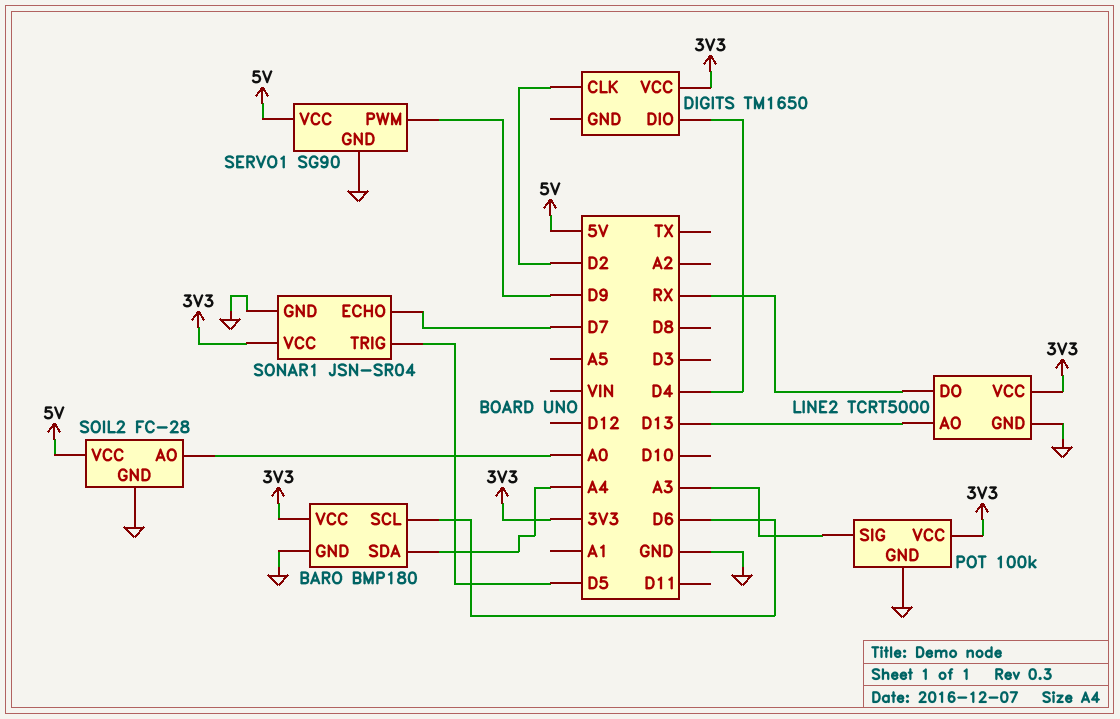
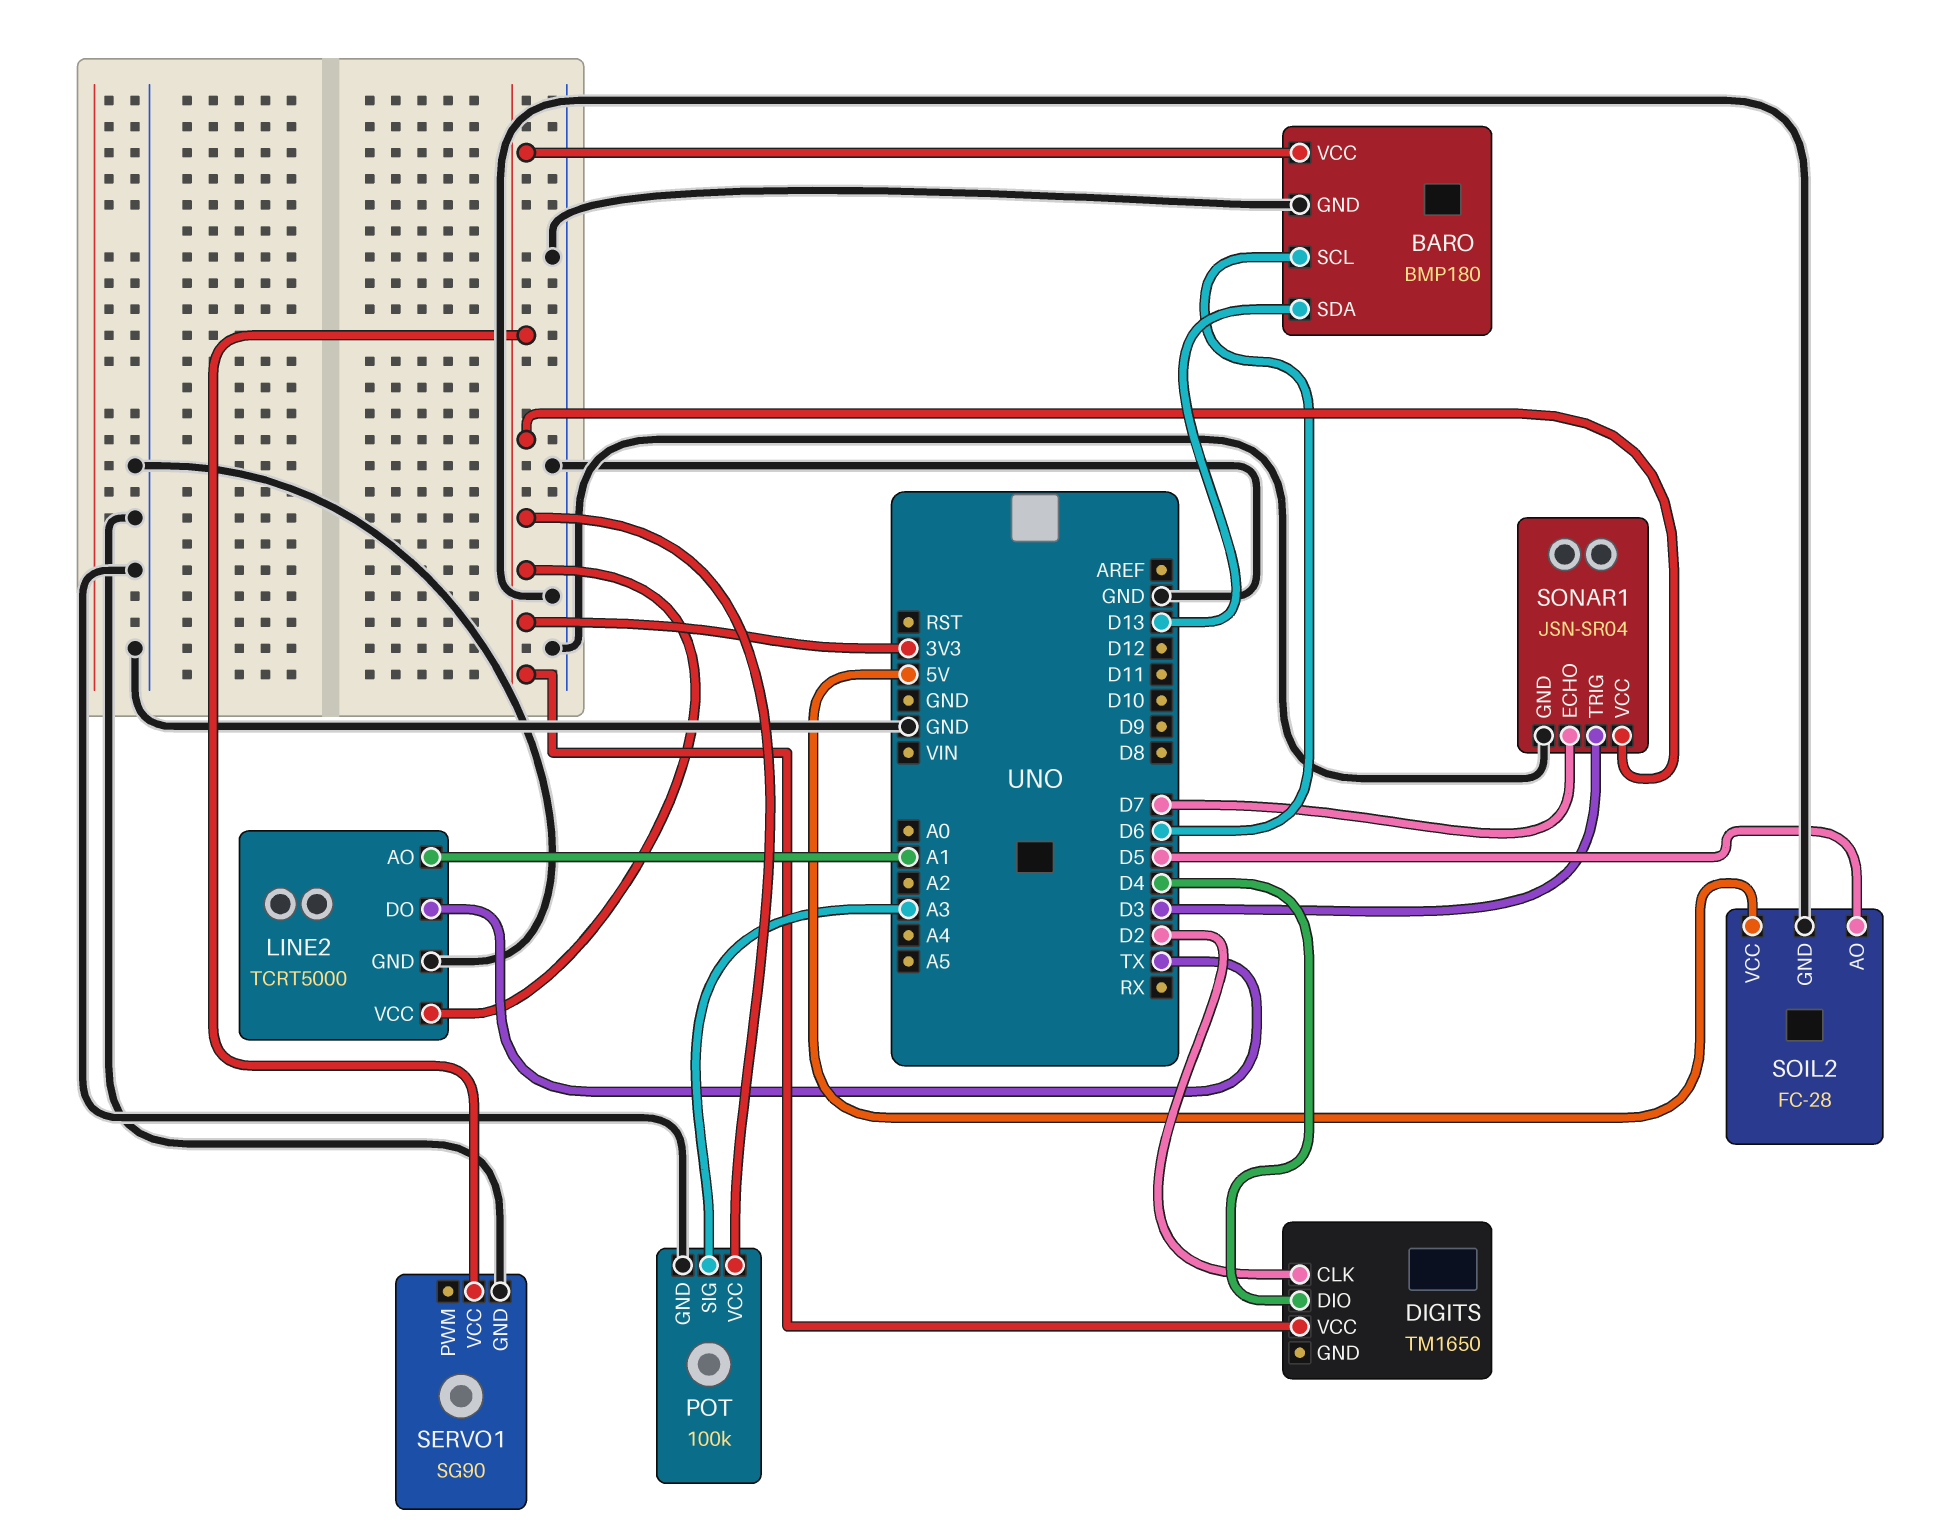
BARO pin SDA: A4 -> D13
LINE2 pin AO: D13 -> A1
LINE2 pin DO: RX -> TX
SERVO1 pin PWM: D9 -> none
SERVO1 pin VCC: 5V -> 3V3
SOIL2 pin AO: A0 -> D5
SONAR1 pin TRIG: D5 -> D3

